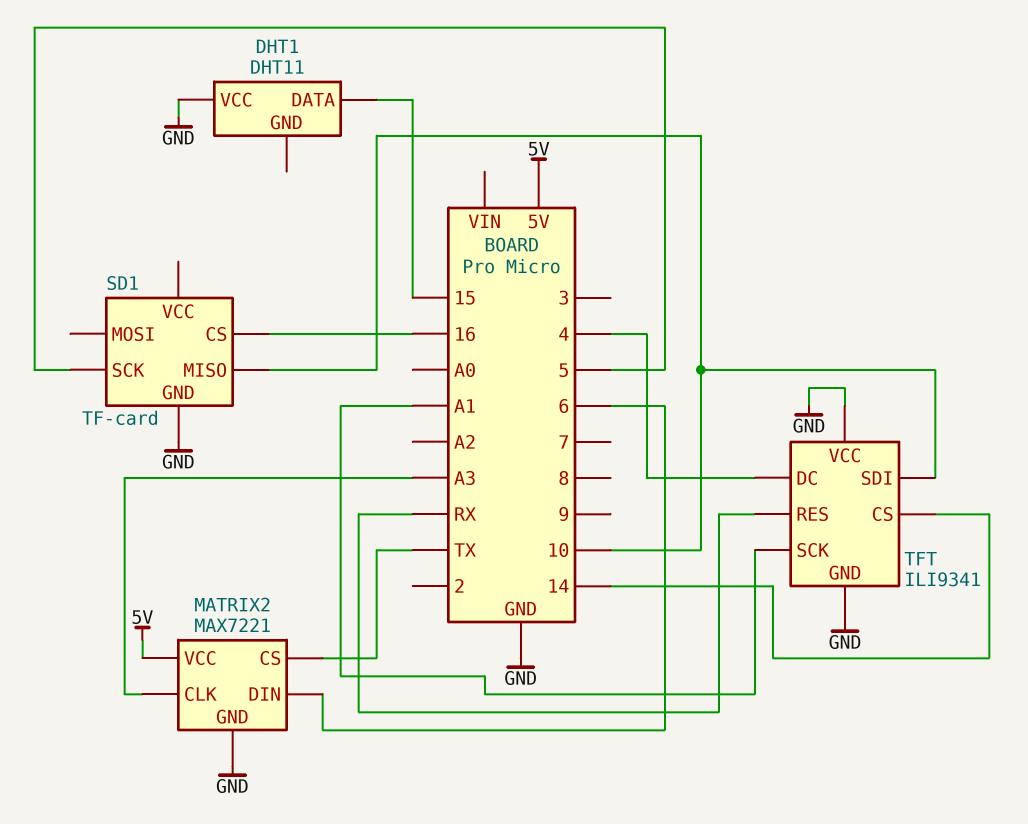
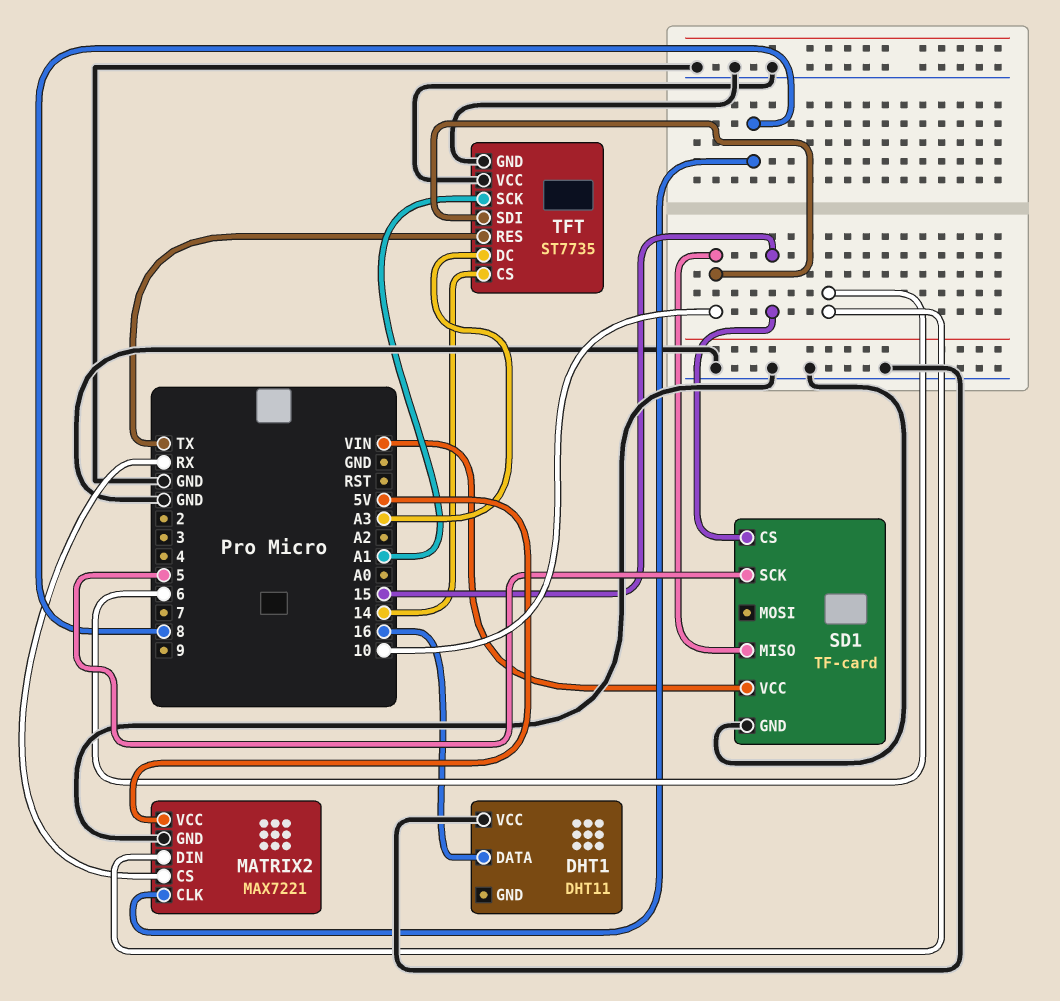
DHT1 pin DATA: 15 -> 16
MATRIX2 pin CLK: A3 -> 8
MATRIX2 pin CS: TX -> RX
SD1 pin CS: 16 -> 15
SD1 pin VCC: none -> VIN
TFT: ILI9341 -> ST7735
TFT pin DC: 4 -> A3
TFT pin RES: RX -> TX

